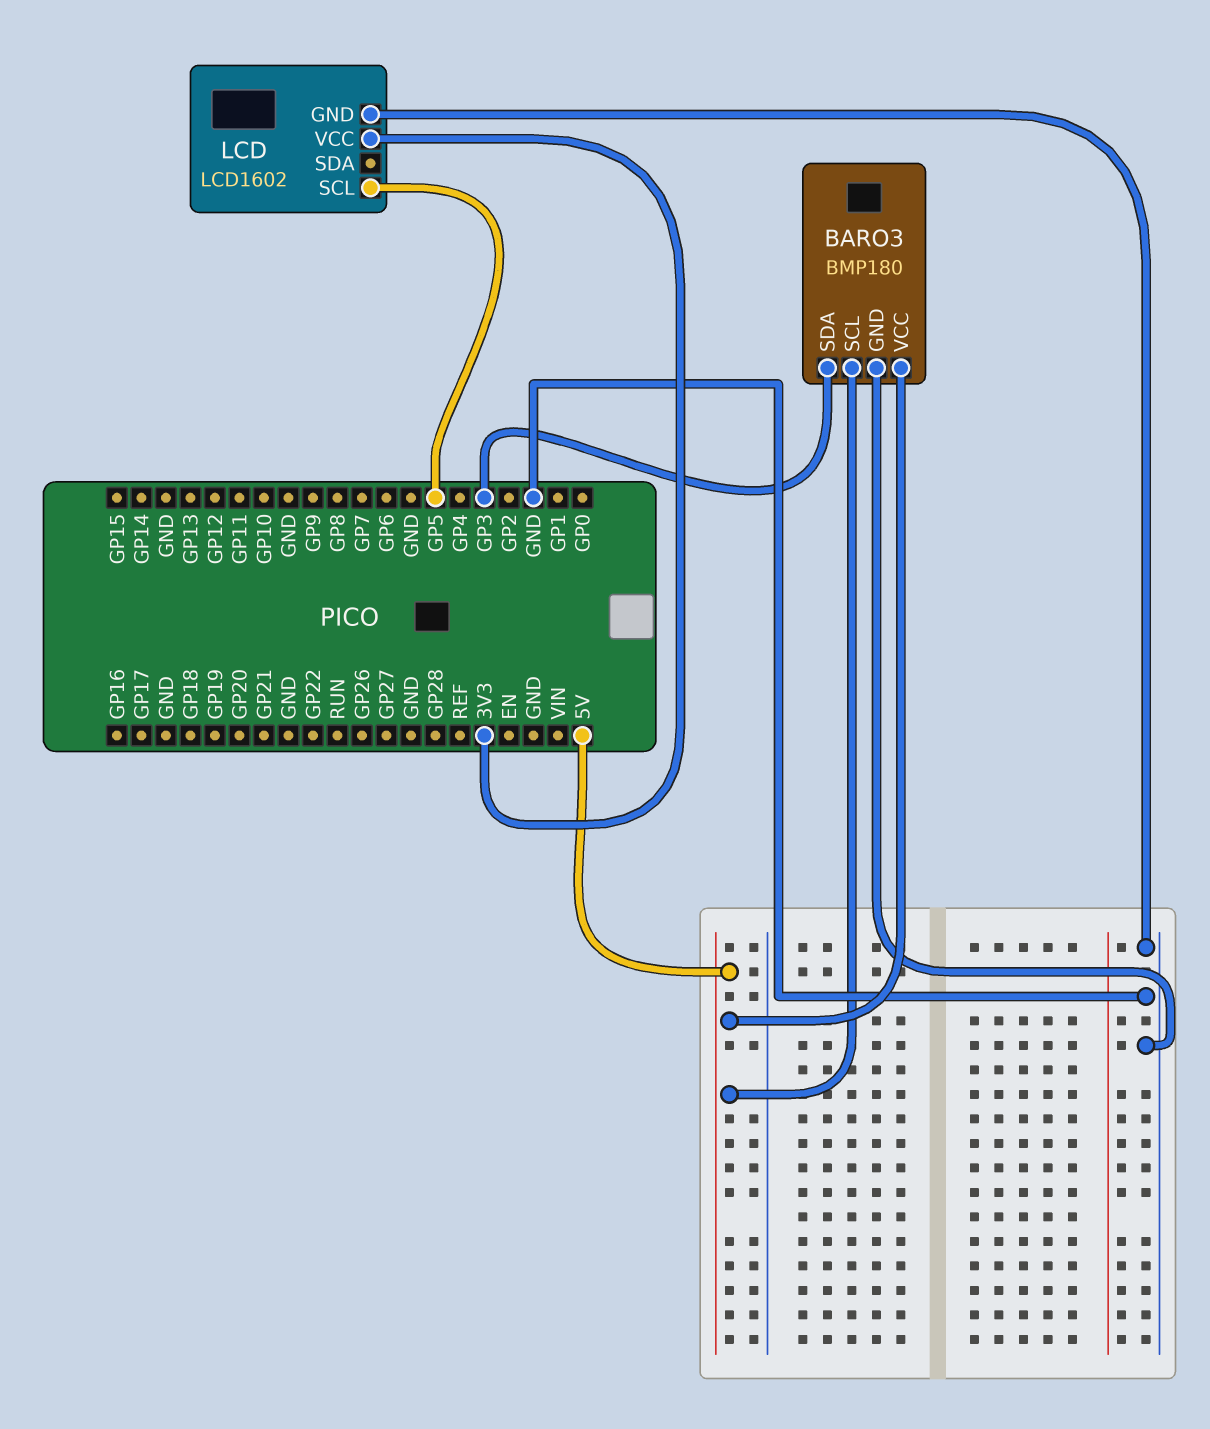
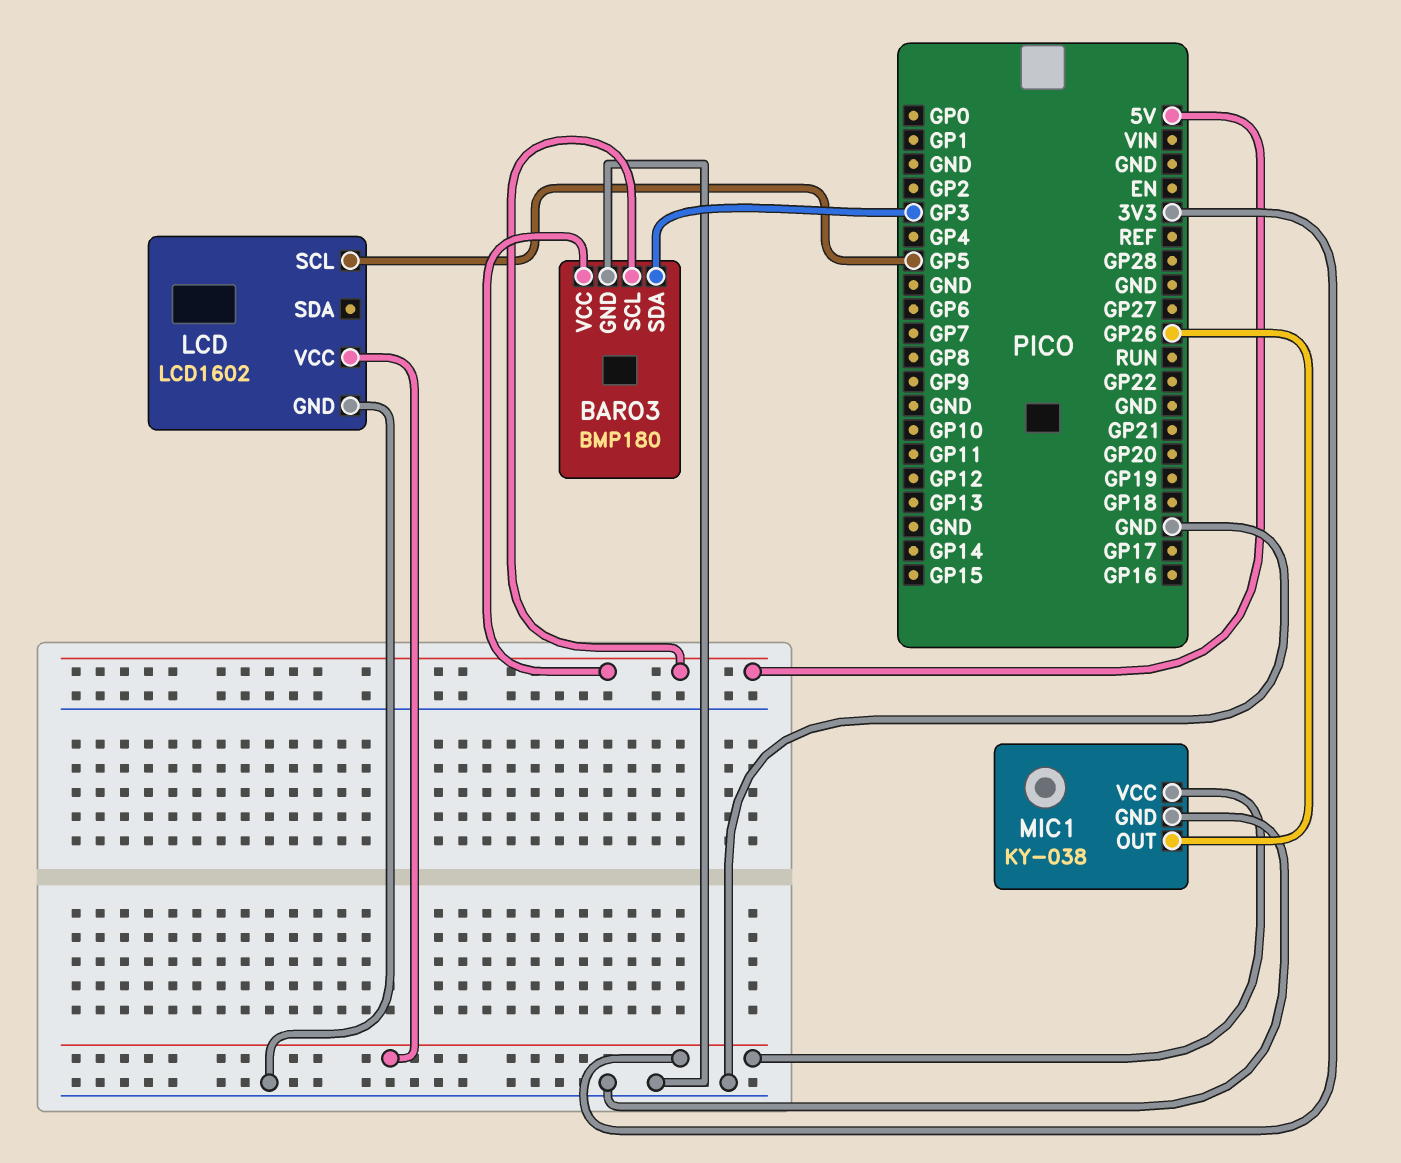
MIC1: none -> KY-038
MIC1 pin GND: none -> GND
MIC1 pin OUT: none -> GP26
MIC1 pin VCC: none -> 3V3

